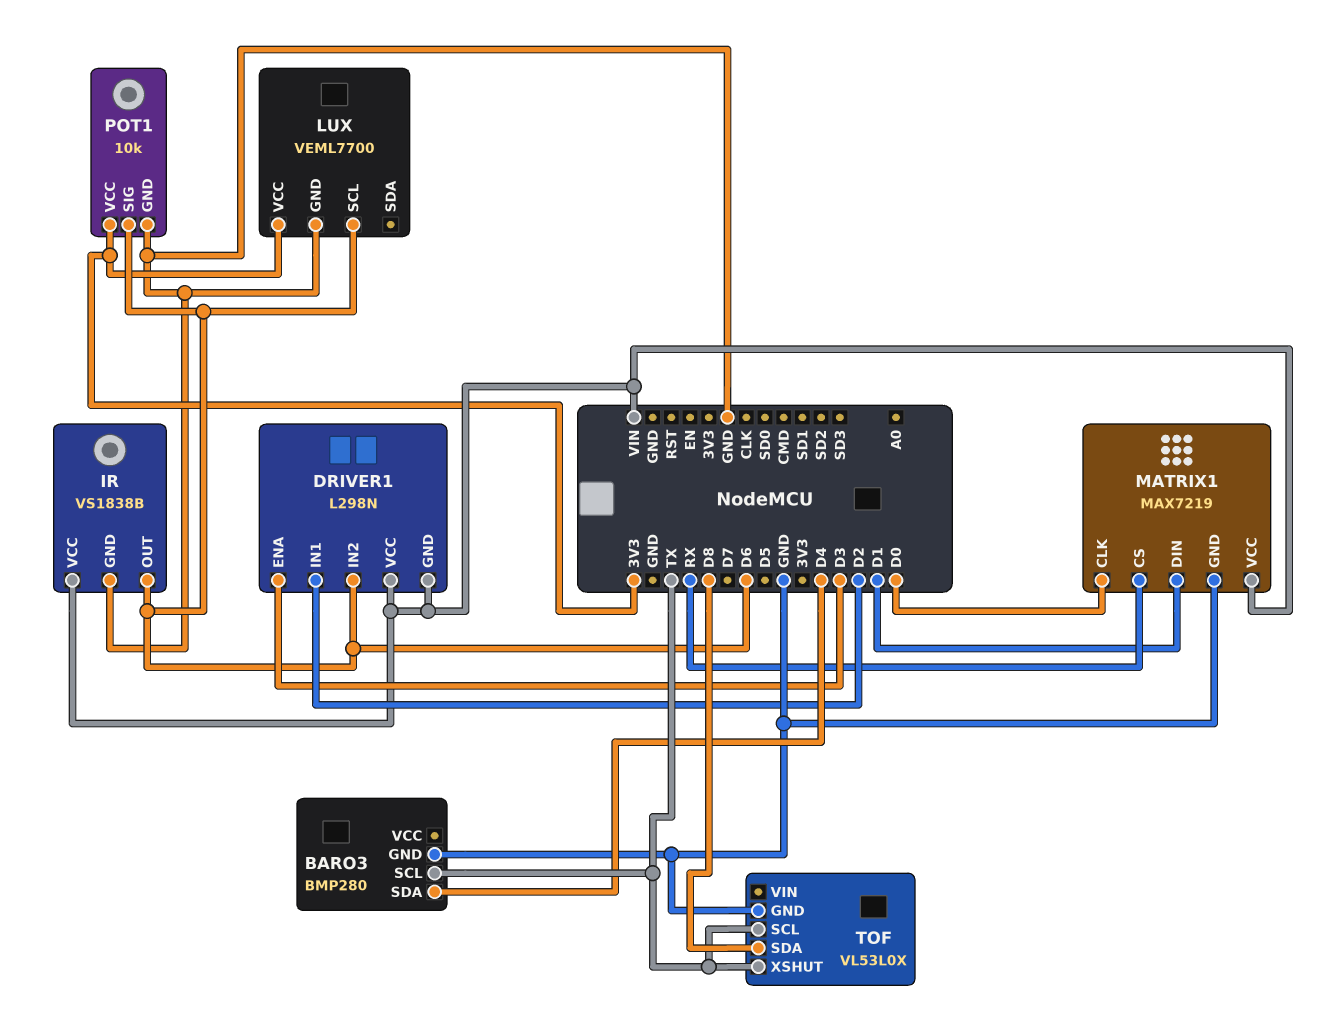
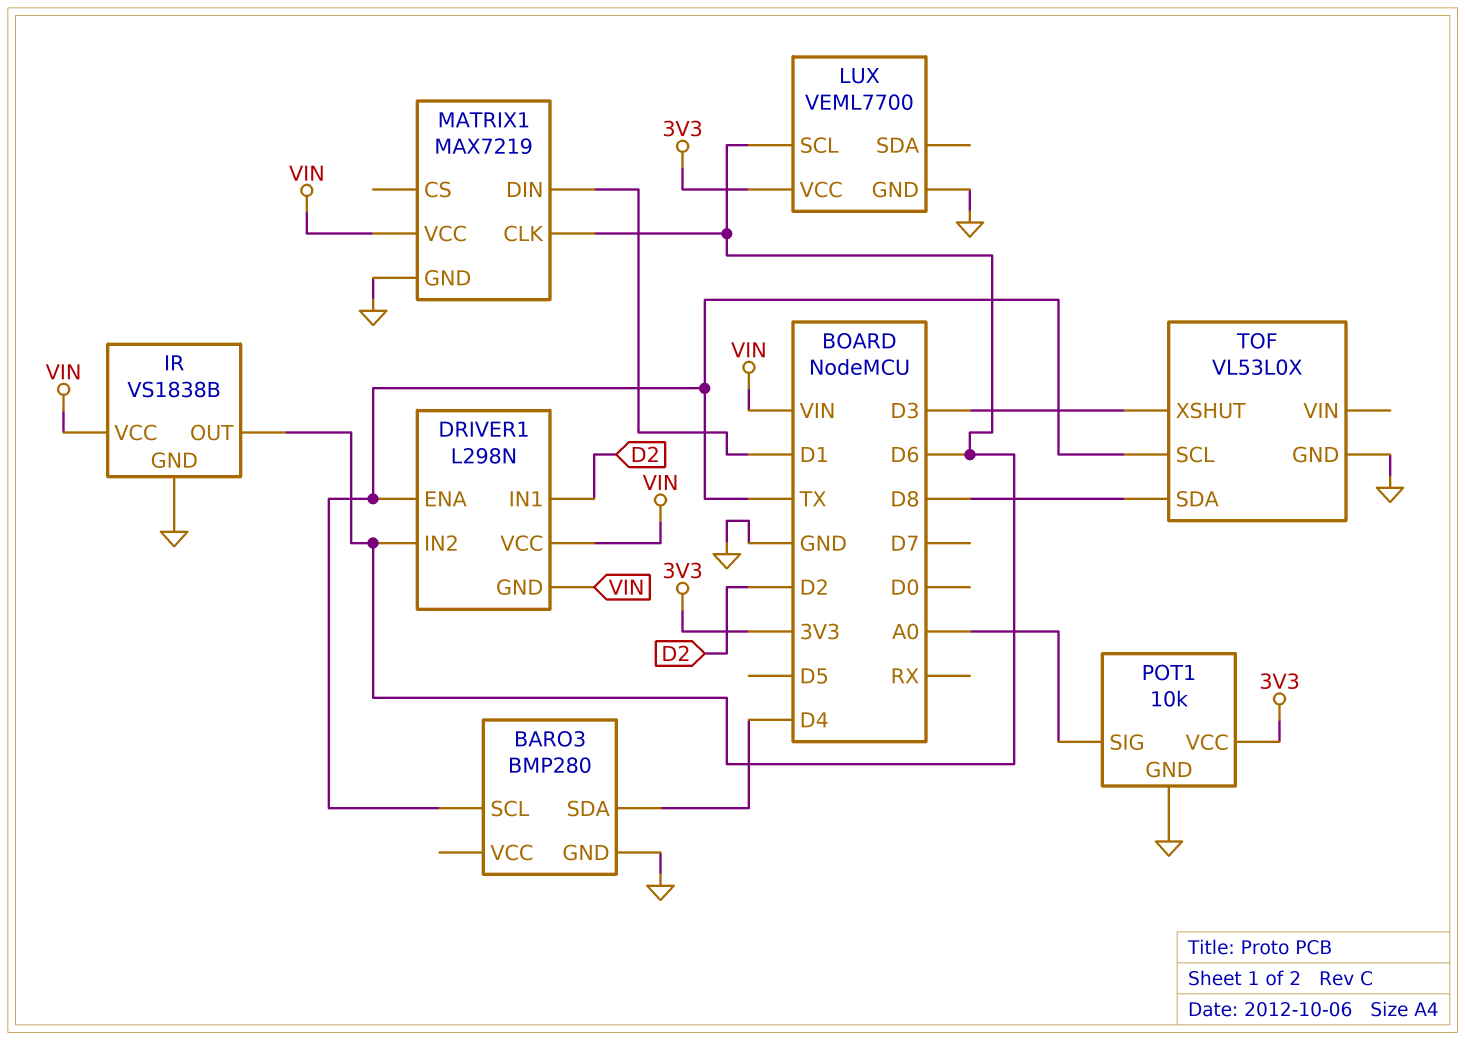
DRIVER1 pin ENA: D3 -> TX
MATRIX1 pin CLK: D0 -> D6
MATRIX1 pin CS: RX -> none
POT1 pin SIG: D6 -> A0
TOF pin XSHUT: TX -> D3

